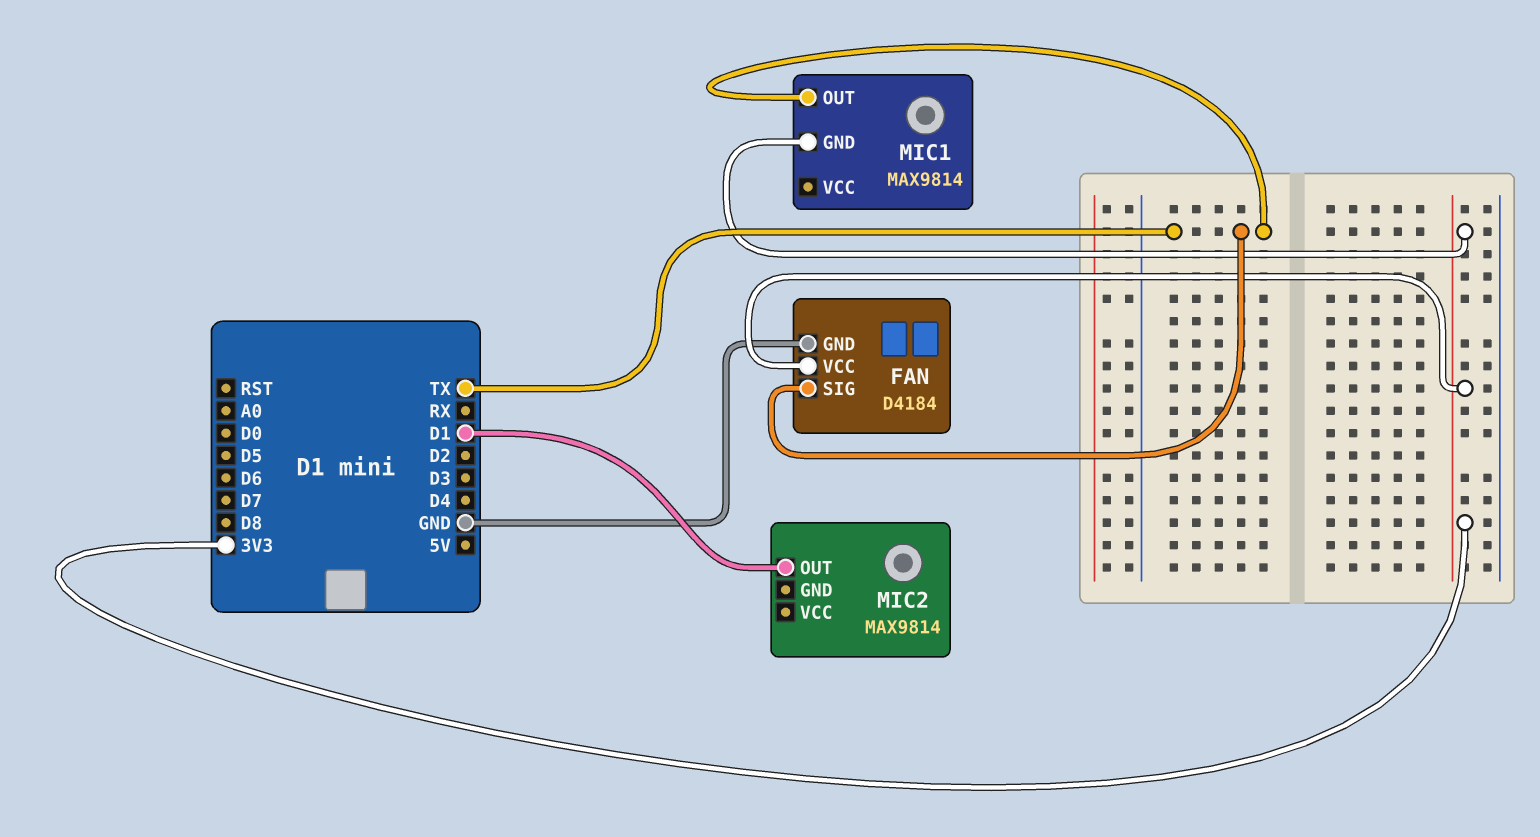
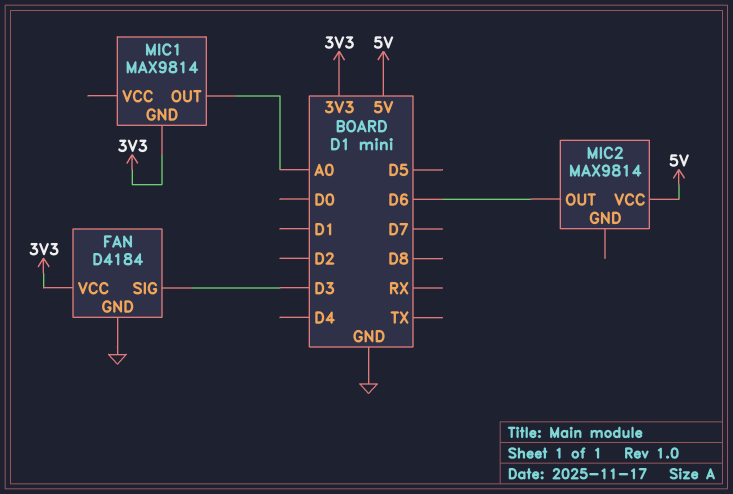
FAN pin SIG: TX -> D3
MIC1 pin OUT: TX -> A0
MIC2 pin OUT: D1 -> D6
MIC2 pin VCC: none -> 5V

